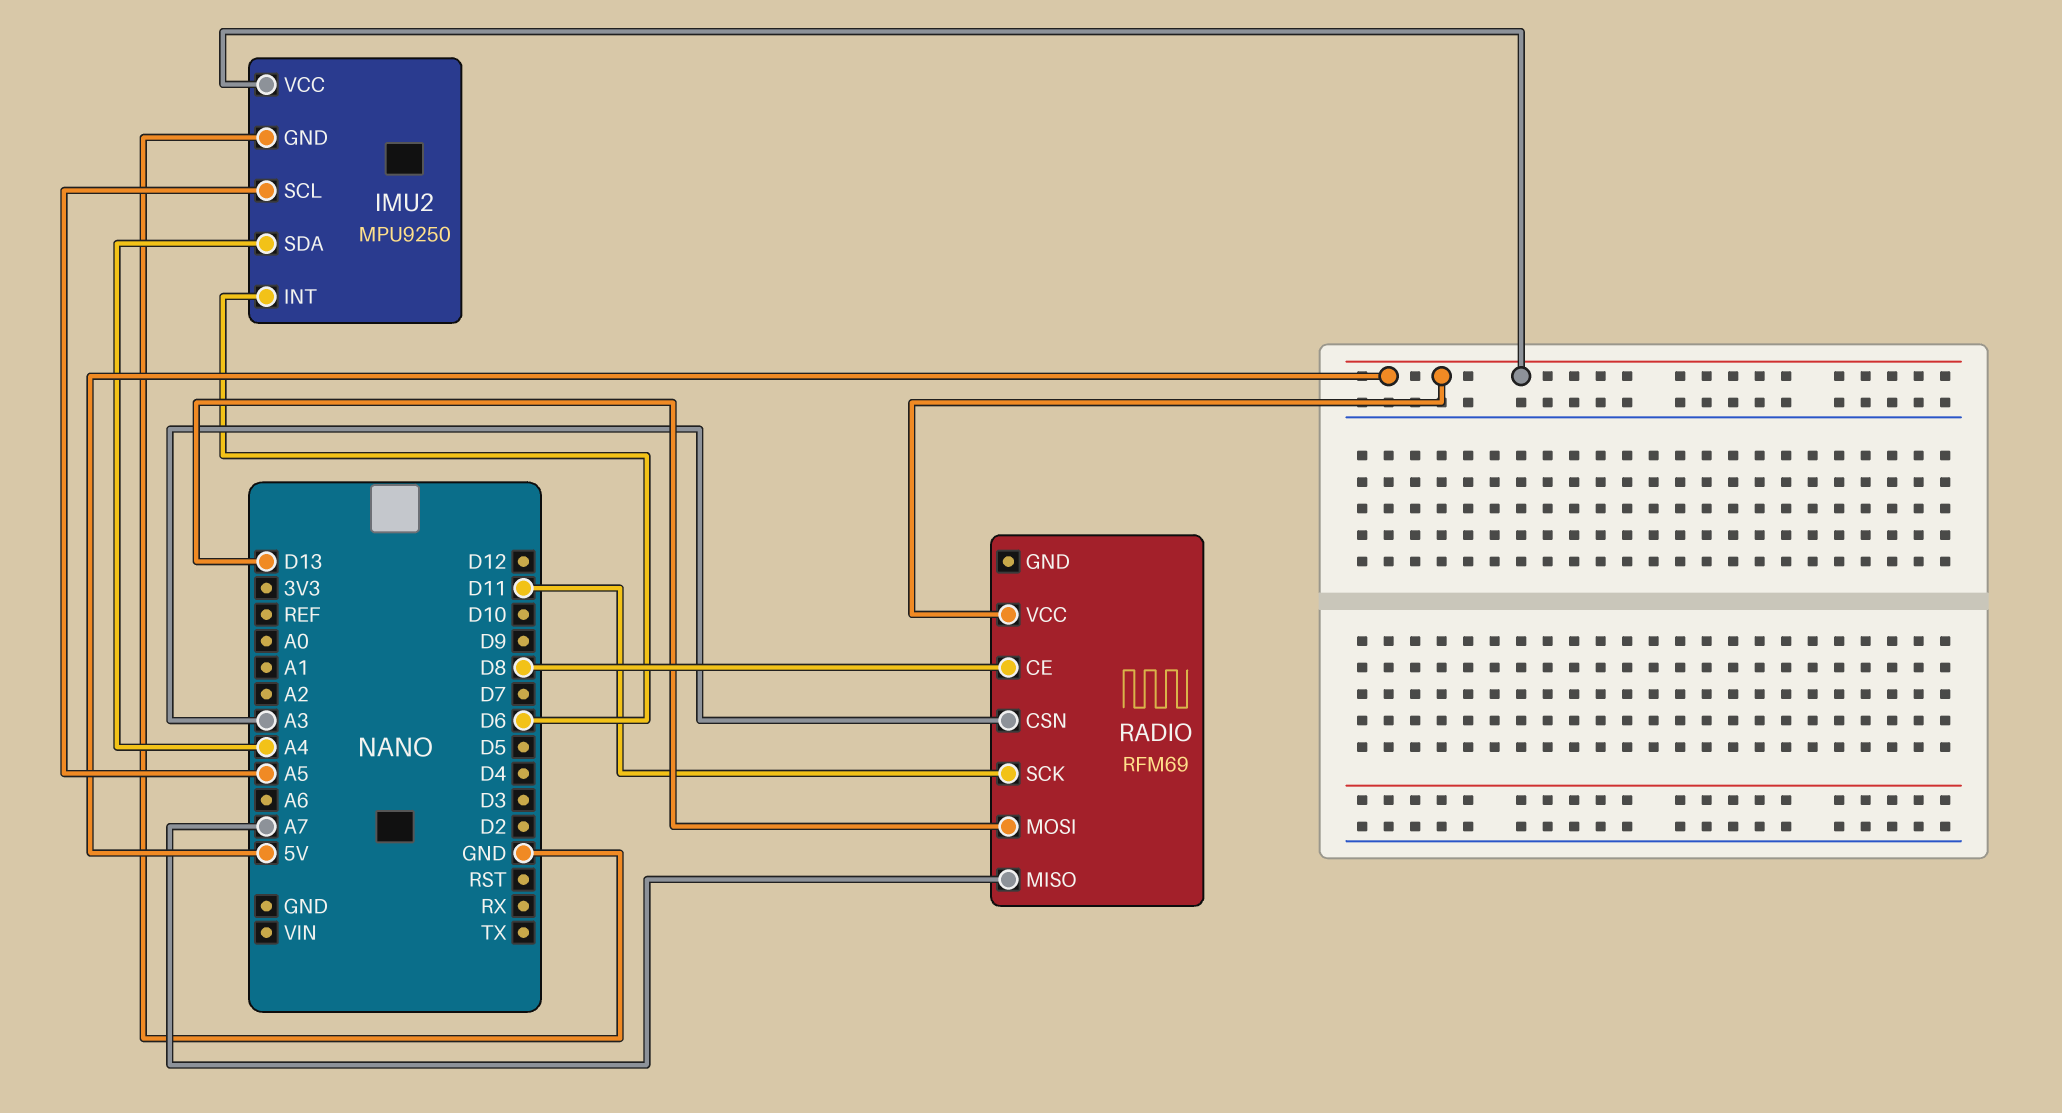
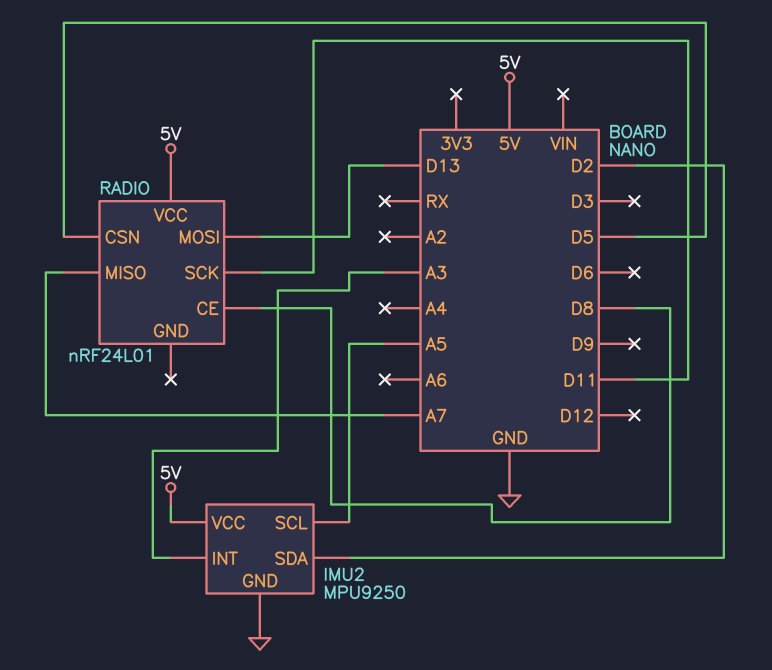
IMU2 pin INT: D6 -> A3
IMU2 pin SDA: A4 -> D2
RADIO: RFM69 -> nRF24L01
RADIO pin CSN: A3 -> D5

